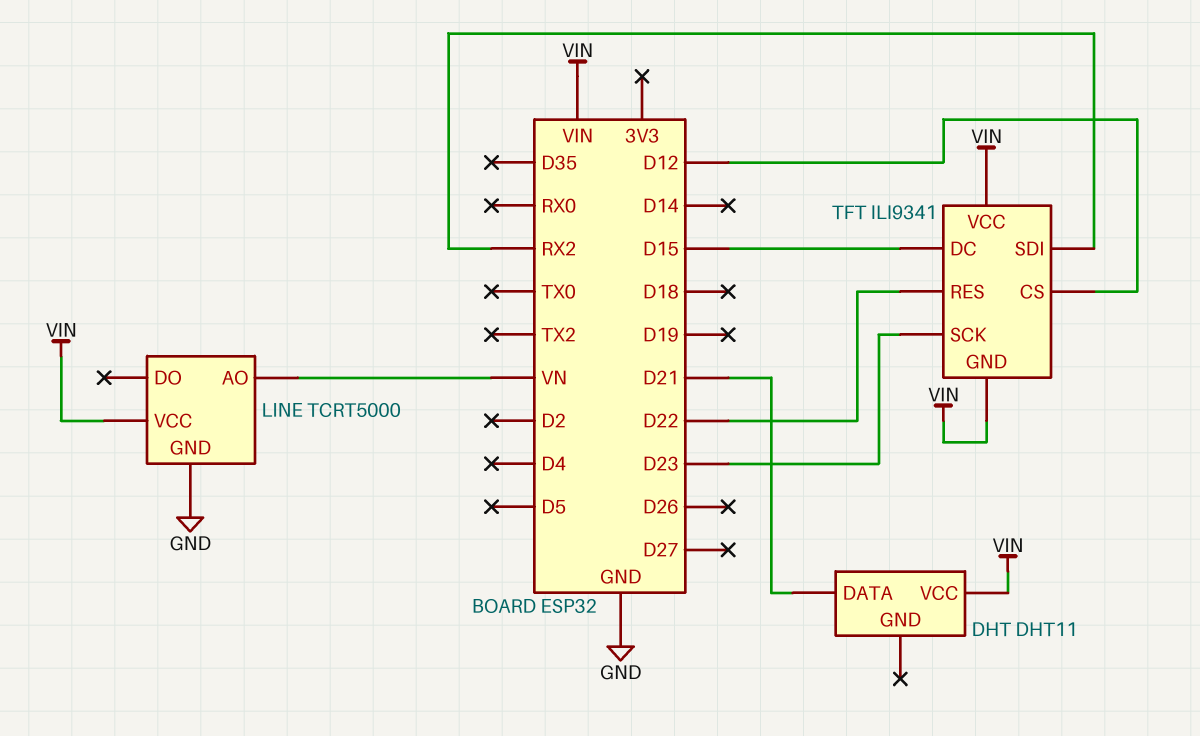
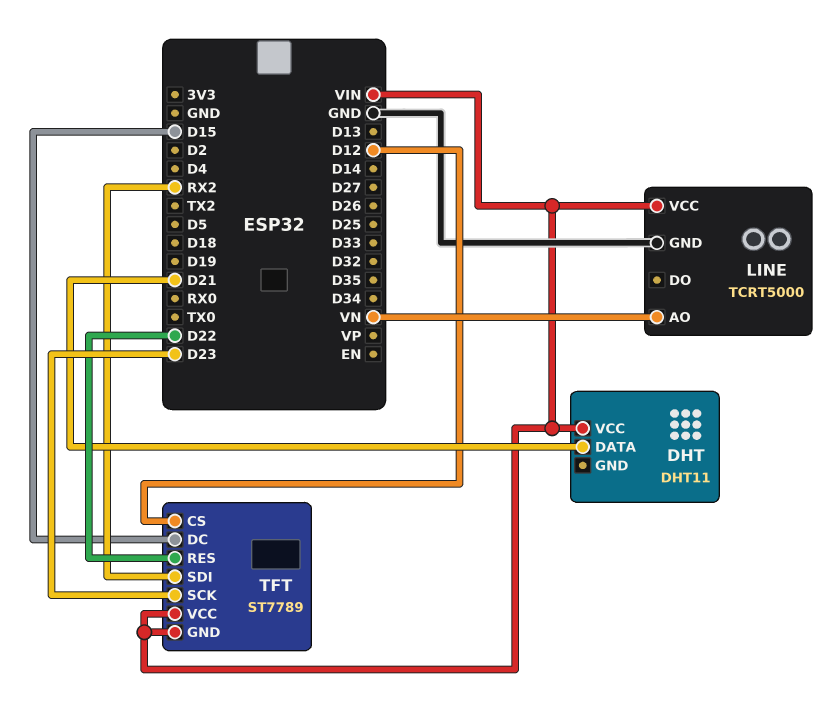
TFT: ILI9341 -> ST7789

